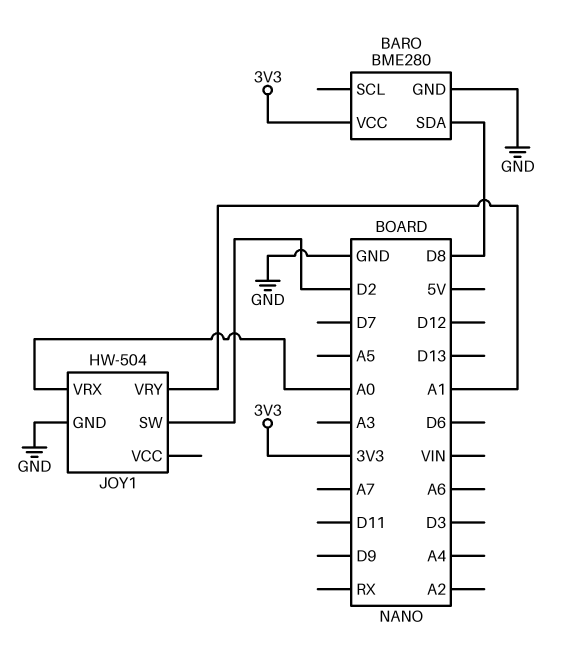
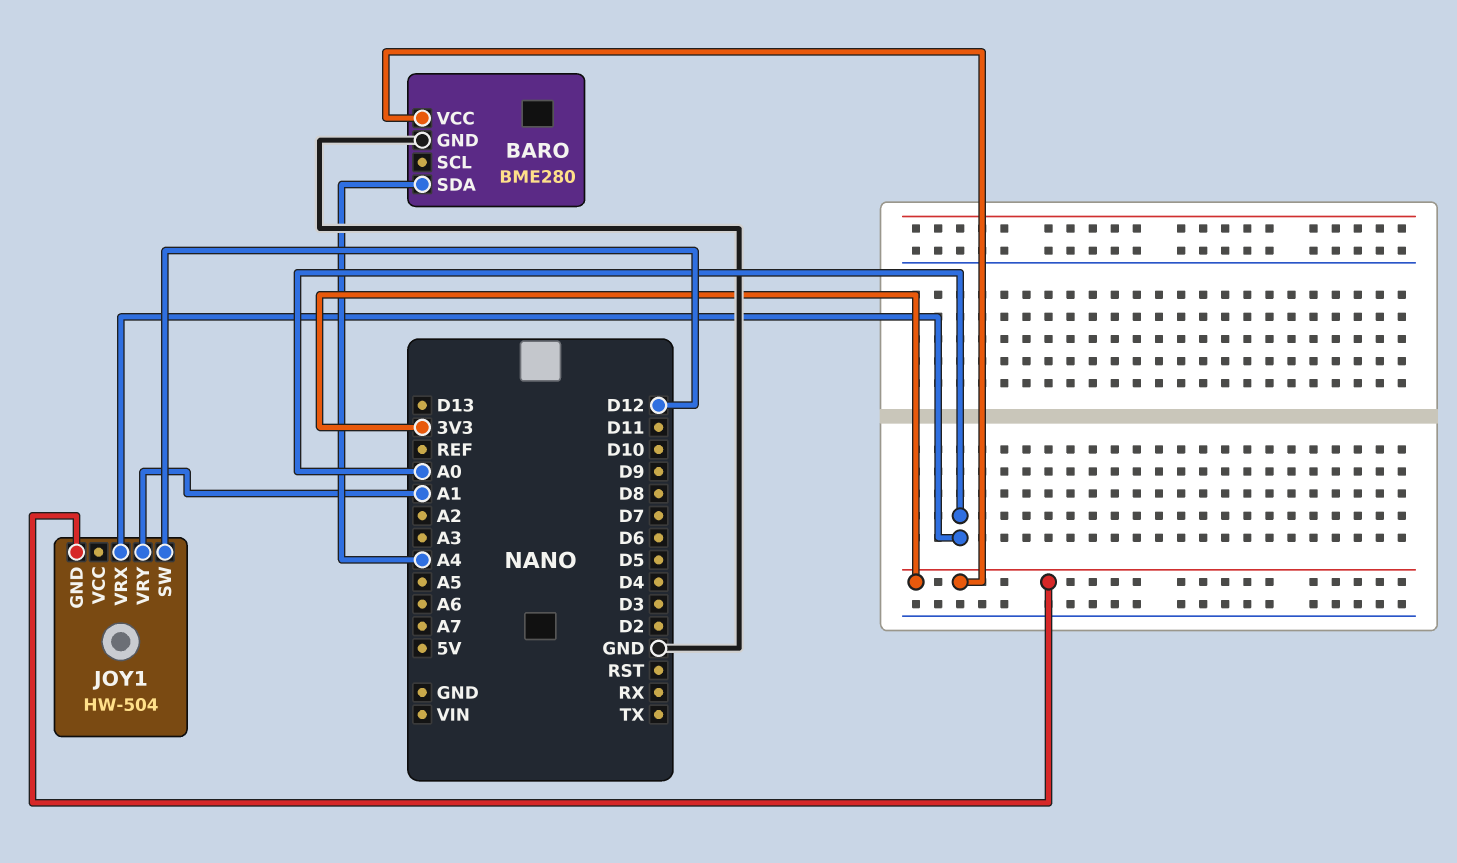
BARO pin SDA: D8 -> A4
JOY1 pin GND: GND -> 3V3
JOY1 pin SW: D2 -> D12

